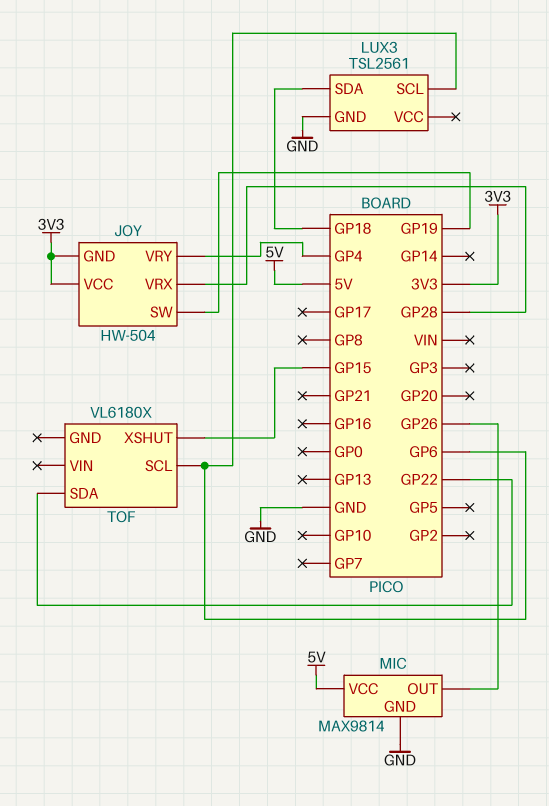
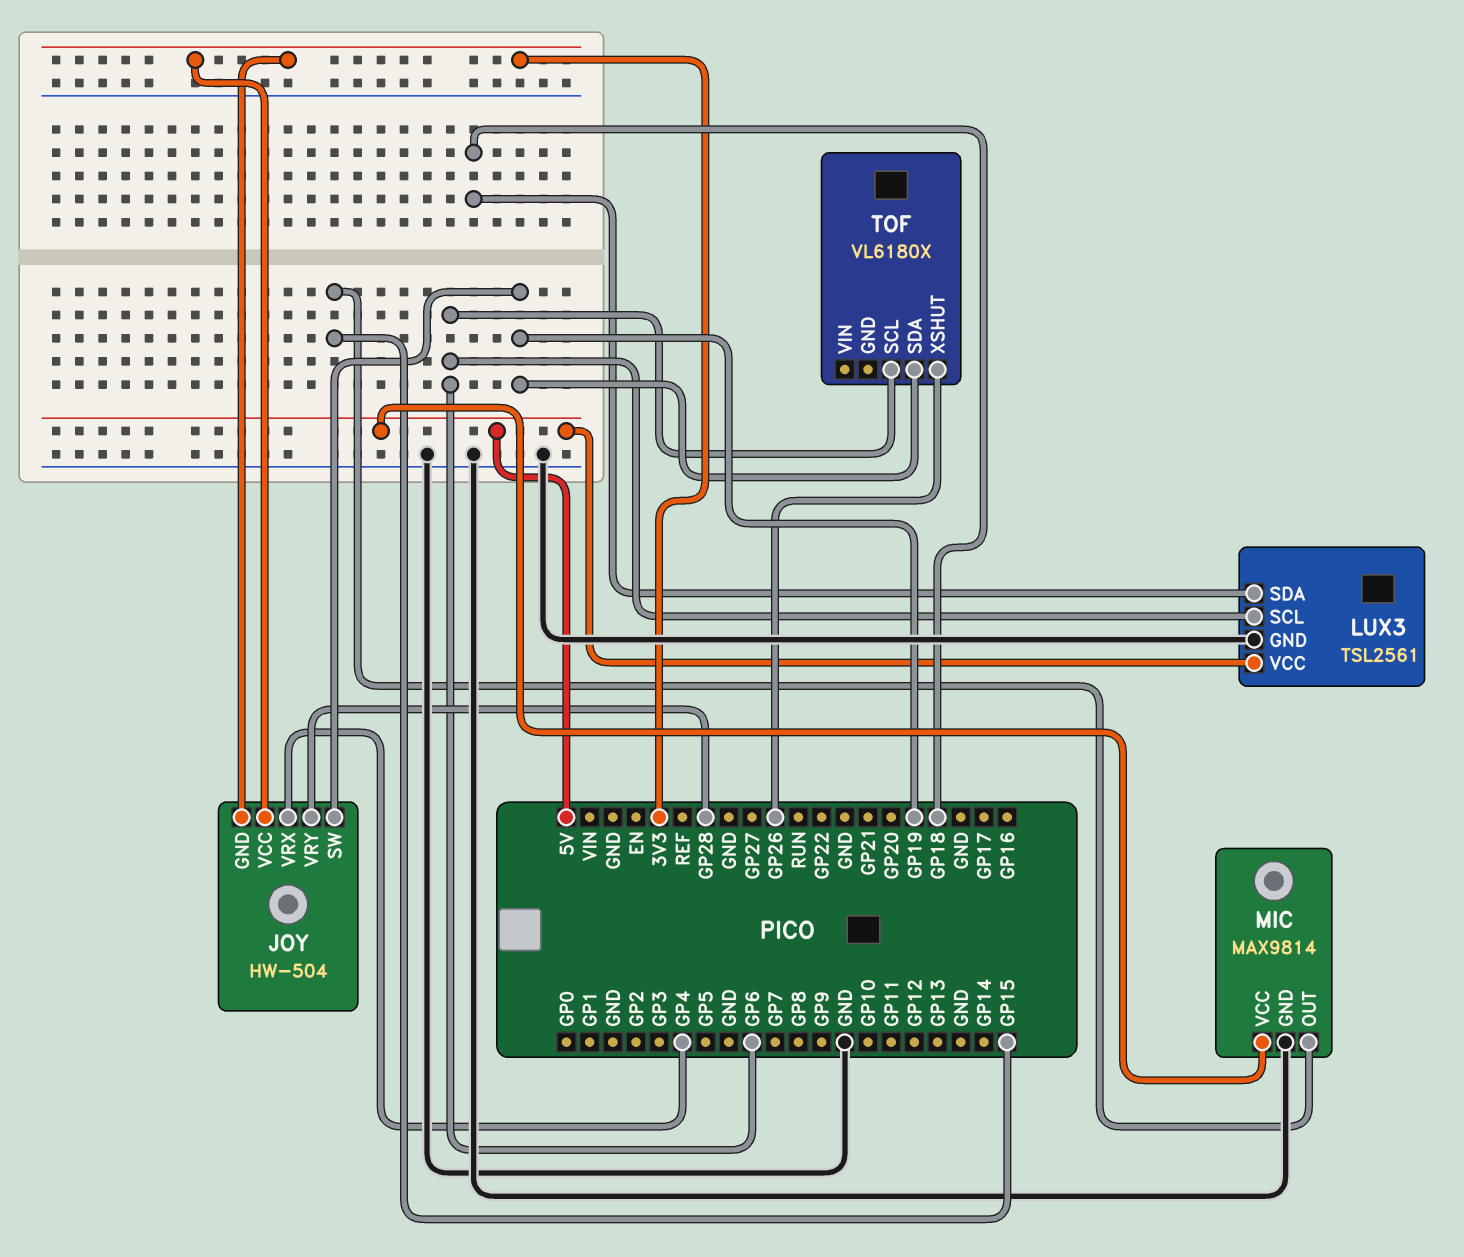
JOY pin VRX: GP28 -> GP4
JOY pin VRY: GP4 -> GP28
LUX3 pin VCC: none -> 5V
MIC pin OUT: GP26 -> GP15
TOF pin SDA: GP22 -> GP19
TOF pin XSHUT: GP15 -> GP26

